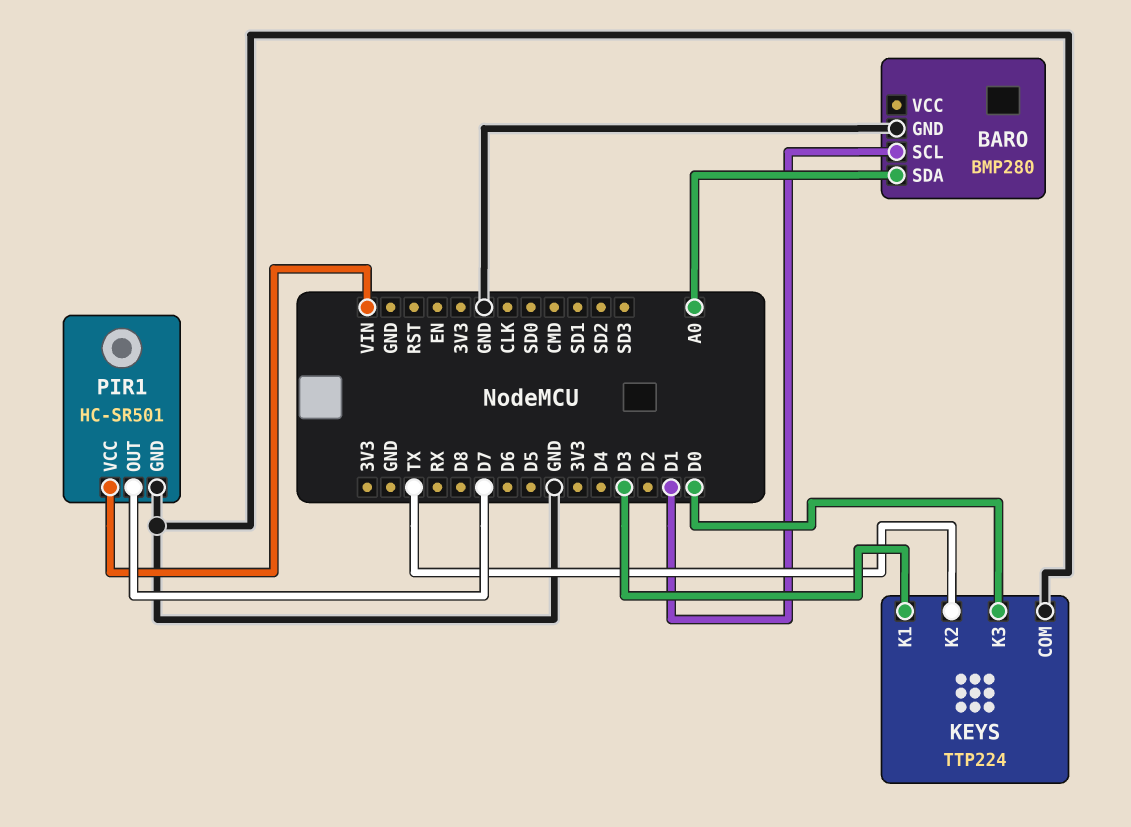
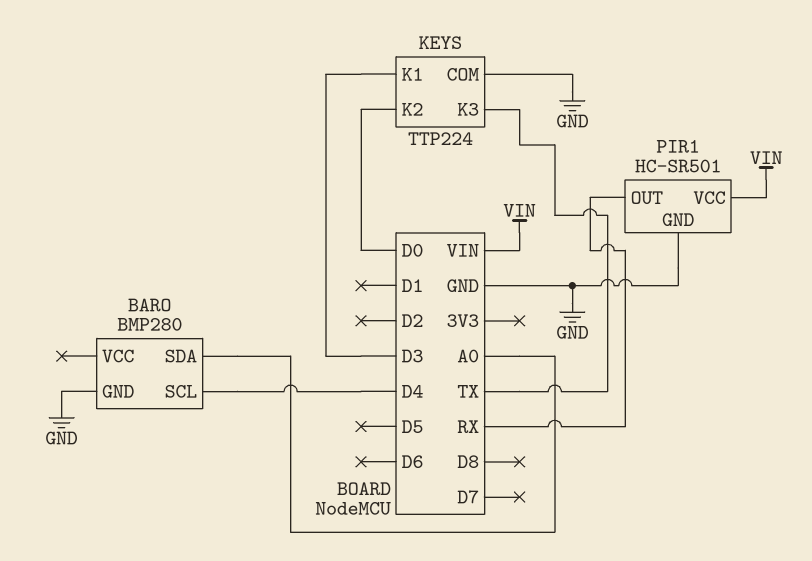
BARO pin SCL: D1 -> D4
KEYS pin K2: TX -> D0
KEYS pin K3: D0 -> TX
PIR1 pin OUT: D7 -> RX

